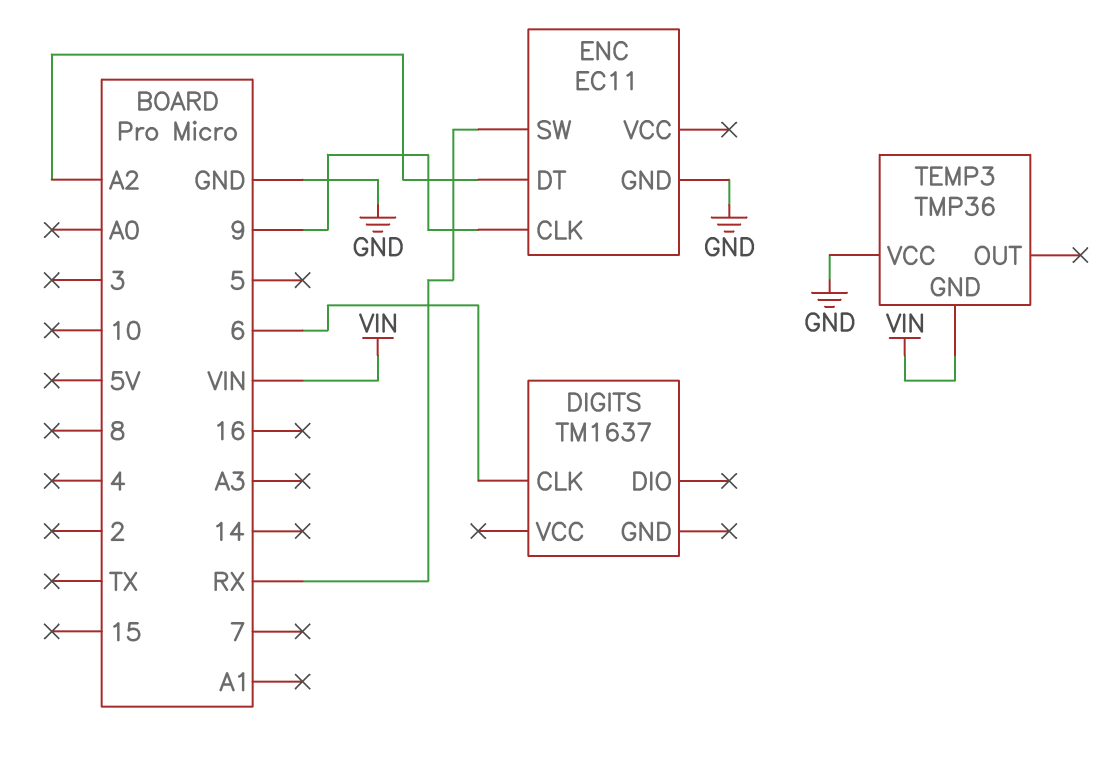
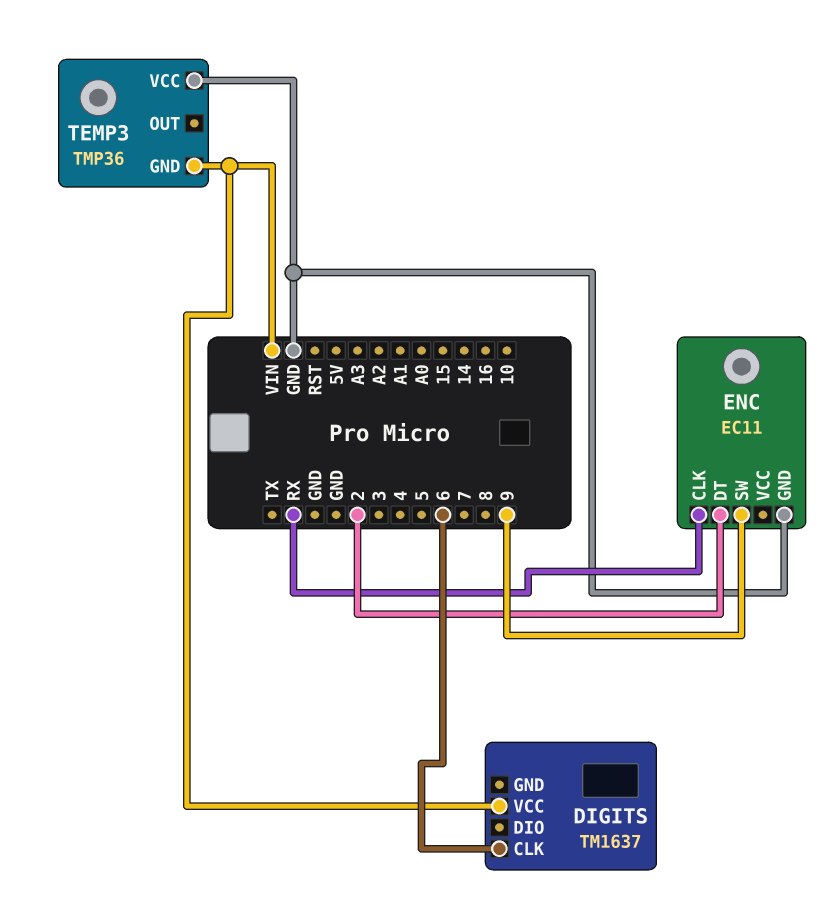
DIGITS pin VCC: none -> VIN
ENC pin CLK: 9 -> RX
ENC pin DT: A2 -> 2
ENC pin SW: RX -> 9

